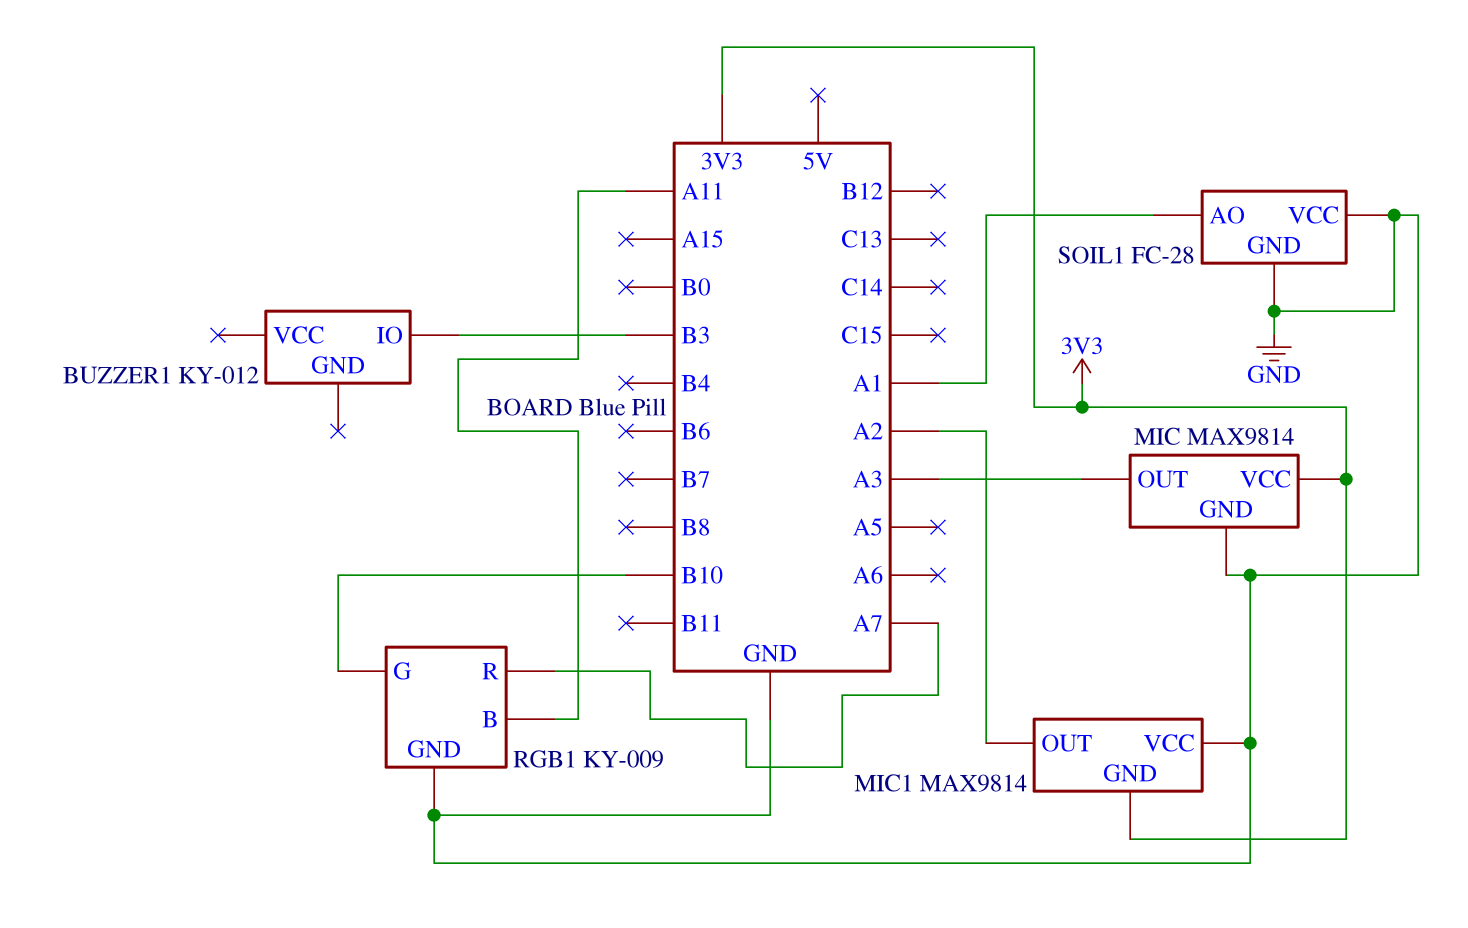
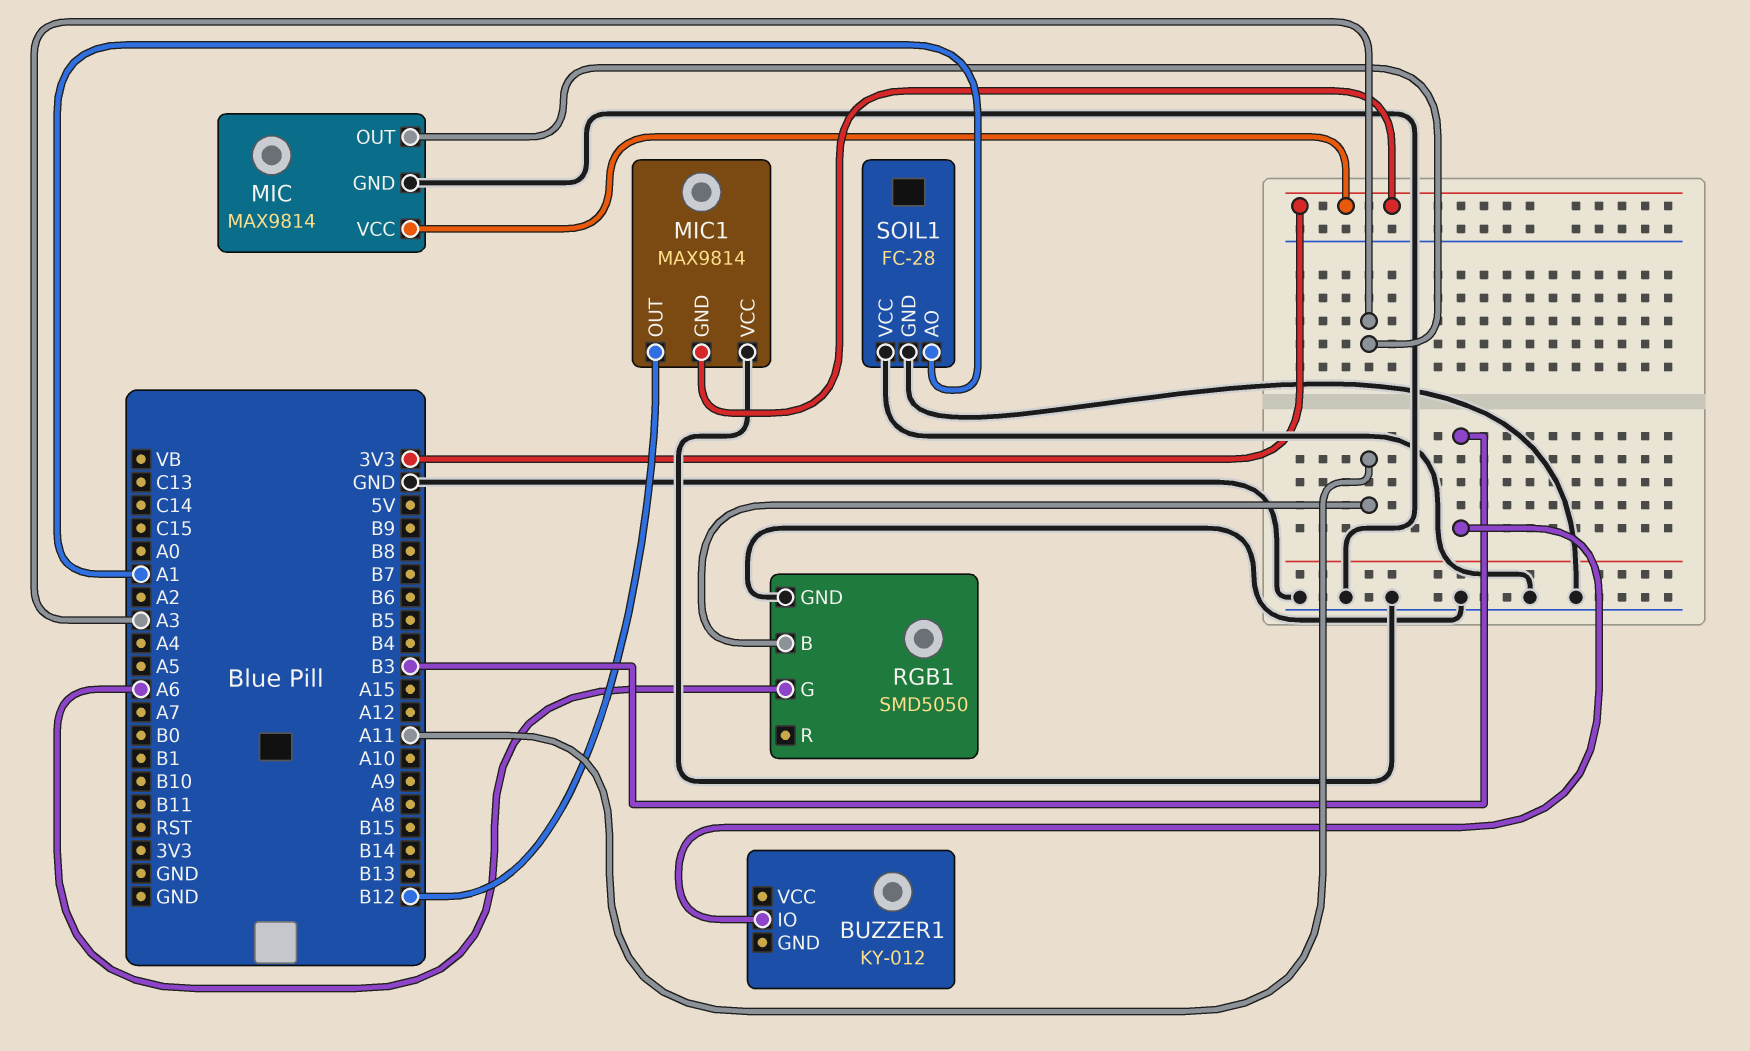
MIC1 pin OUT: A2 -> B12
RGB1: KY-009 -> SMD5050
RGB1 pin G: B10 -> A6
RGB1 pin R: A7 -> none

